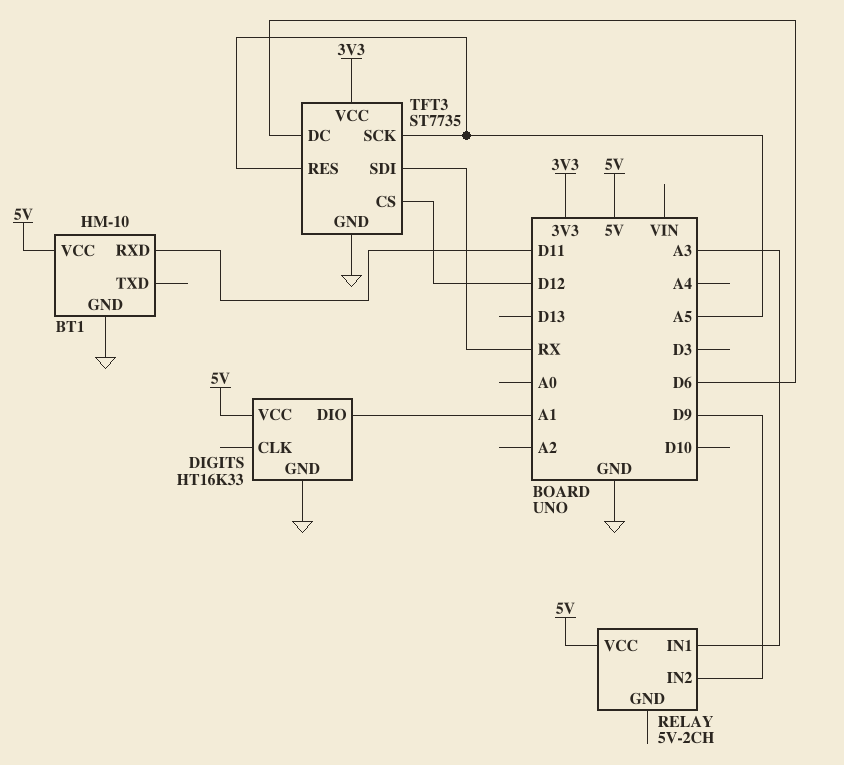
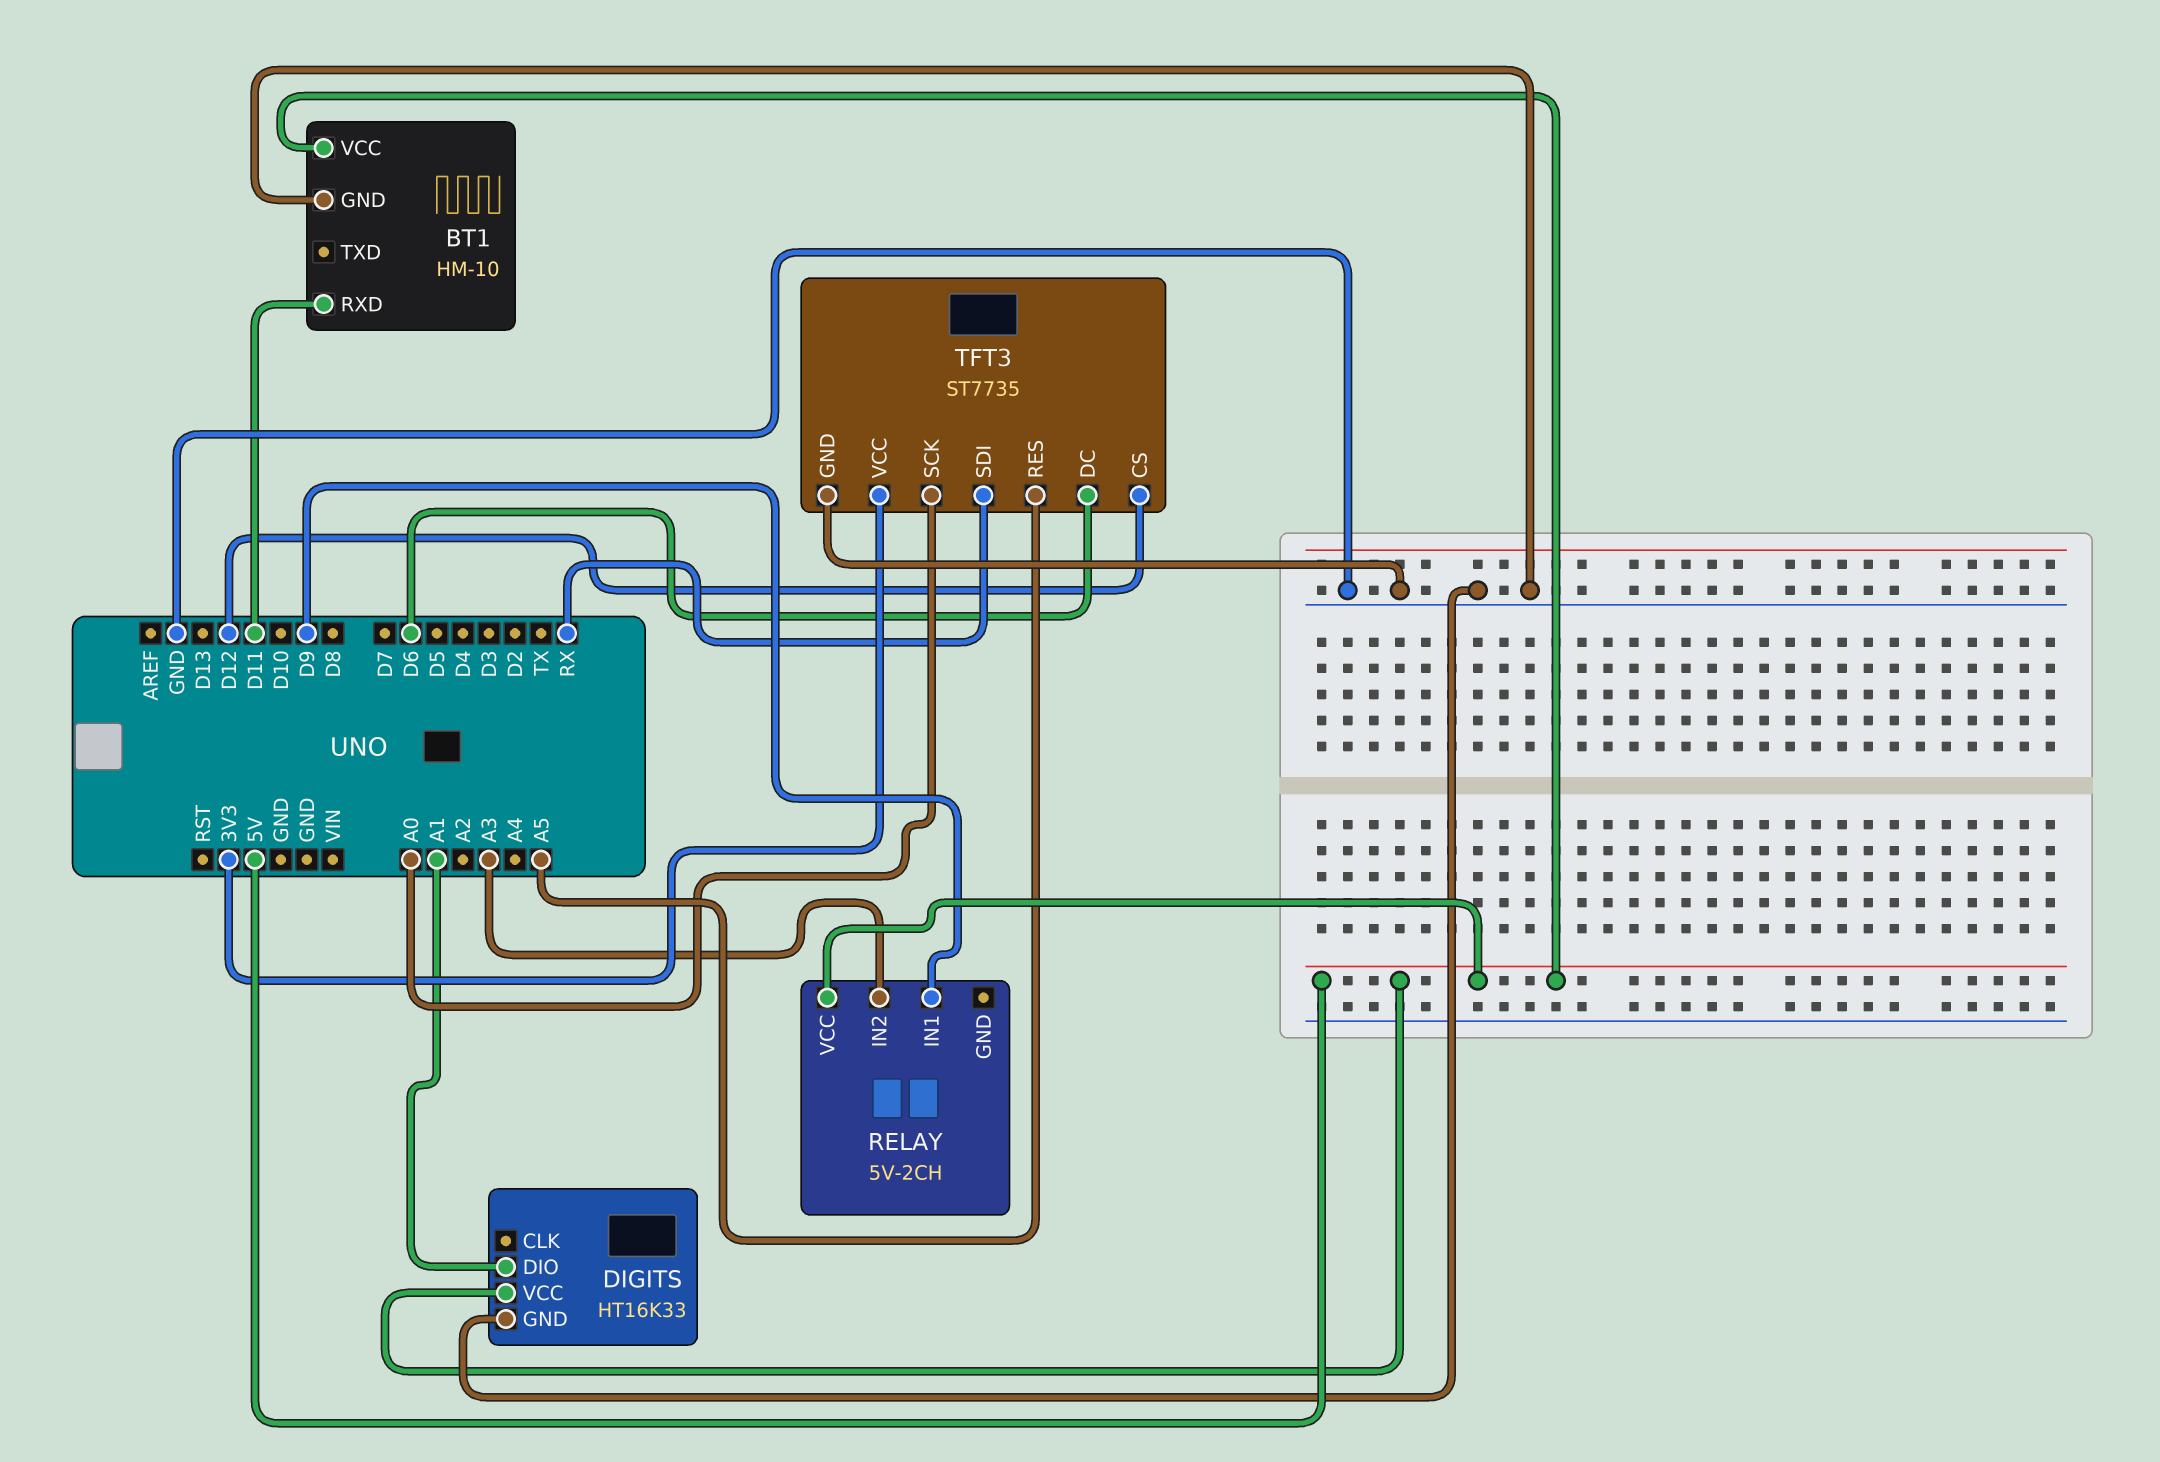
RELAY pin IN1: A3 -> D9
RELAY pin IN2: D9 -> A3
TFT3 pin SCK: A5 -> A0

